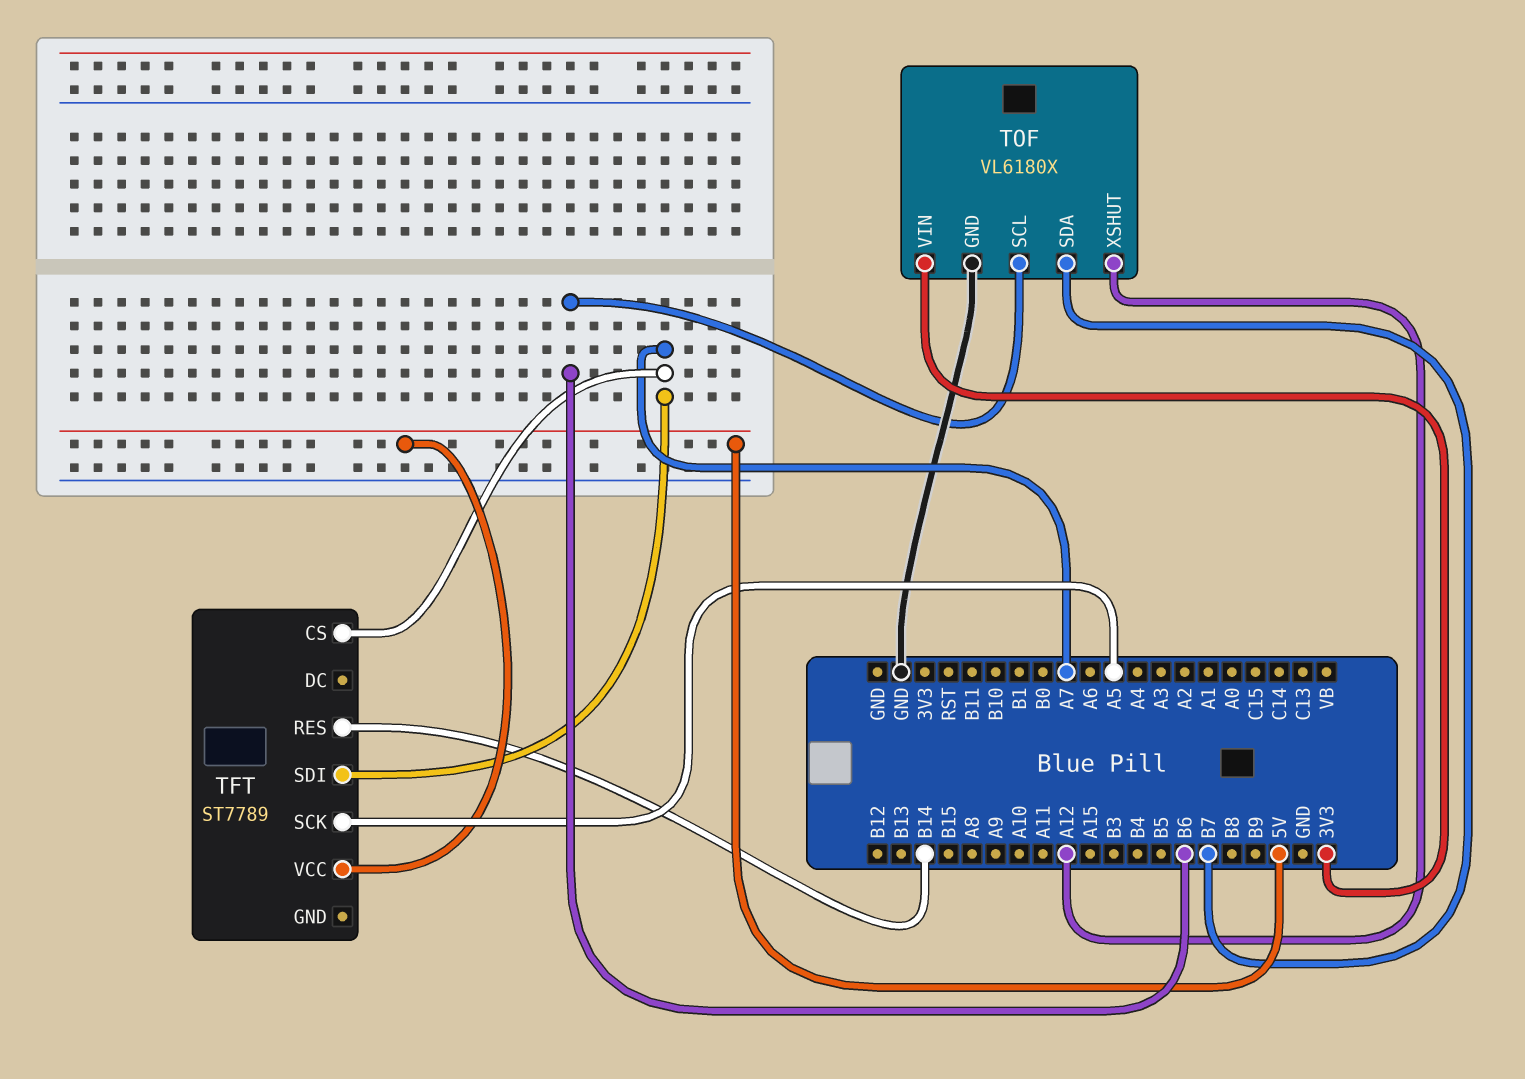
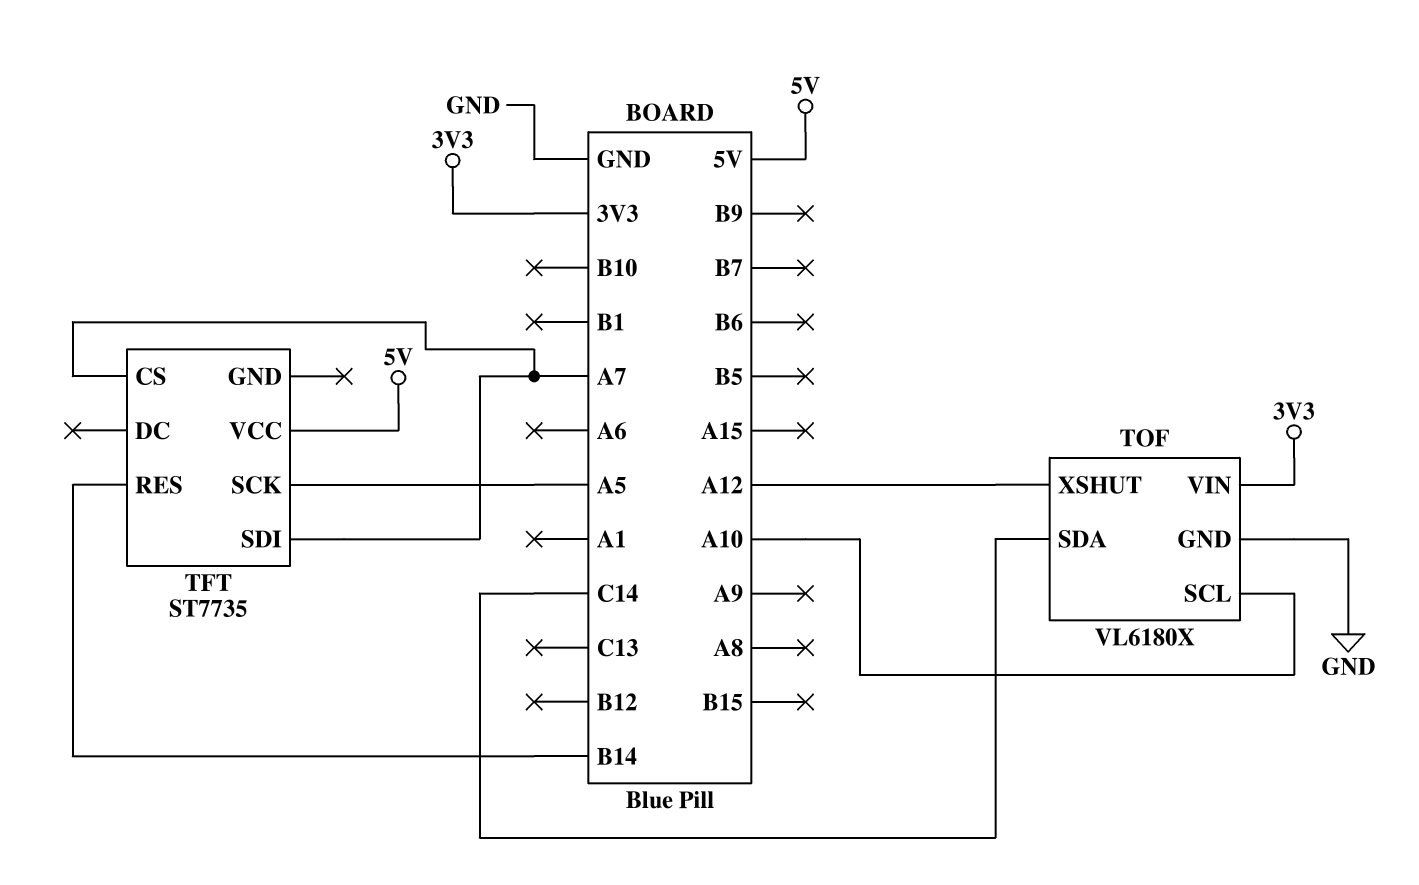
TFT: ST7789 -> ST7735
TOF pin SCL: B6 -> A10
TOF pin SDA: B7 -> C14

